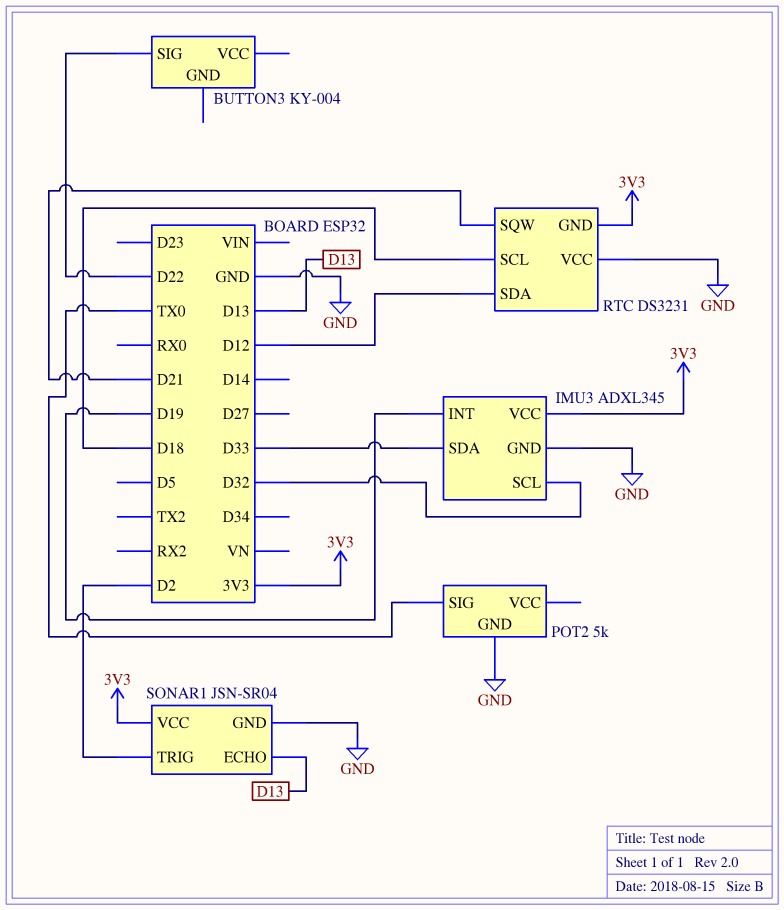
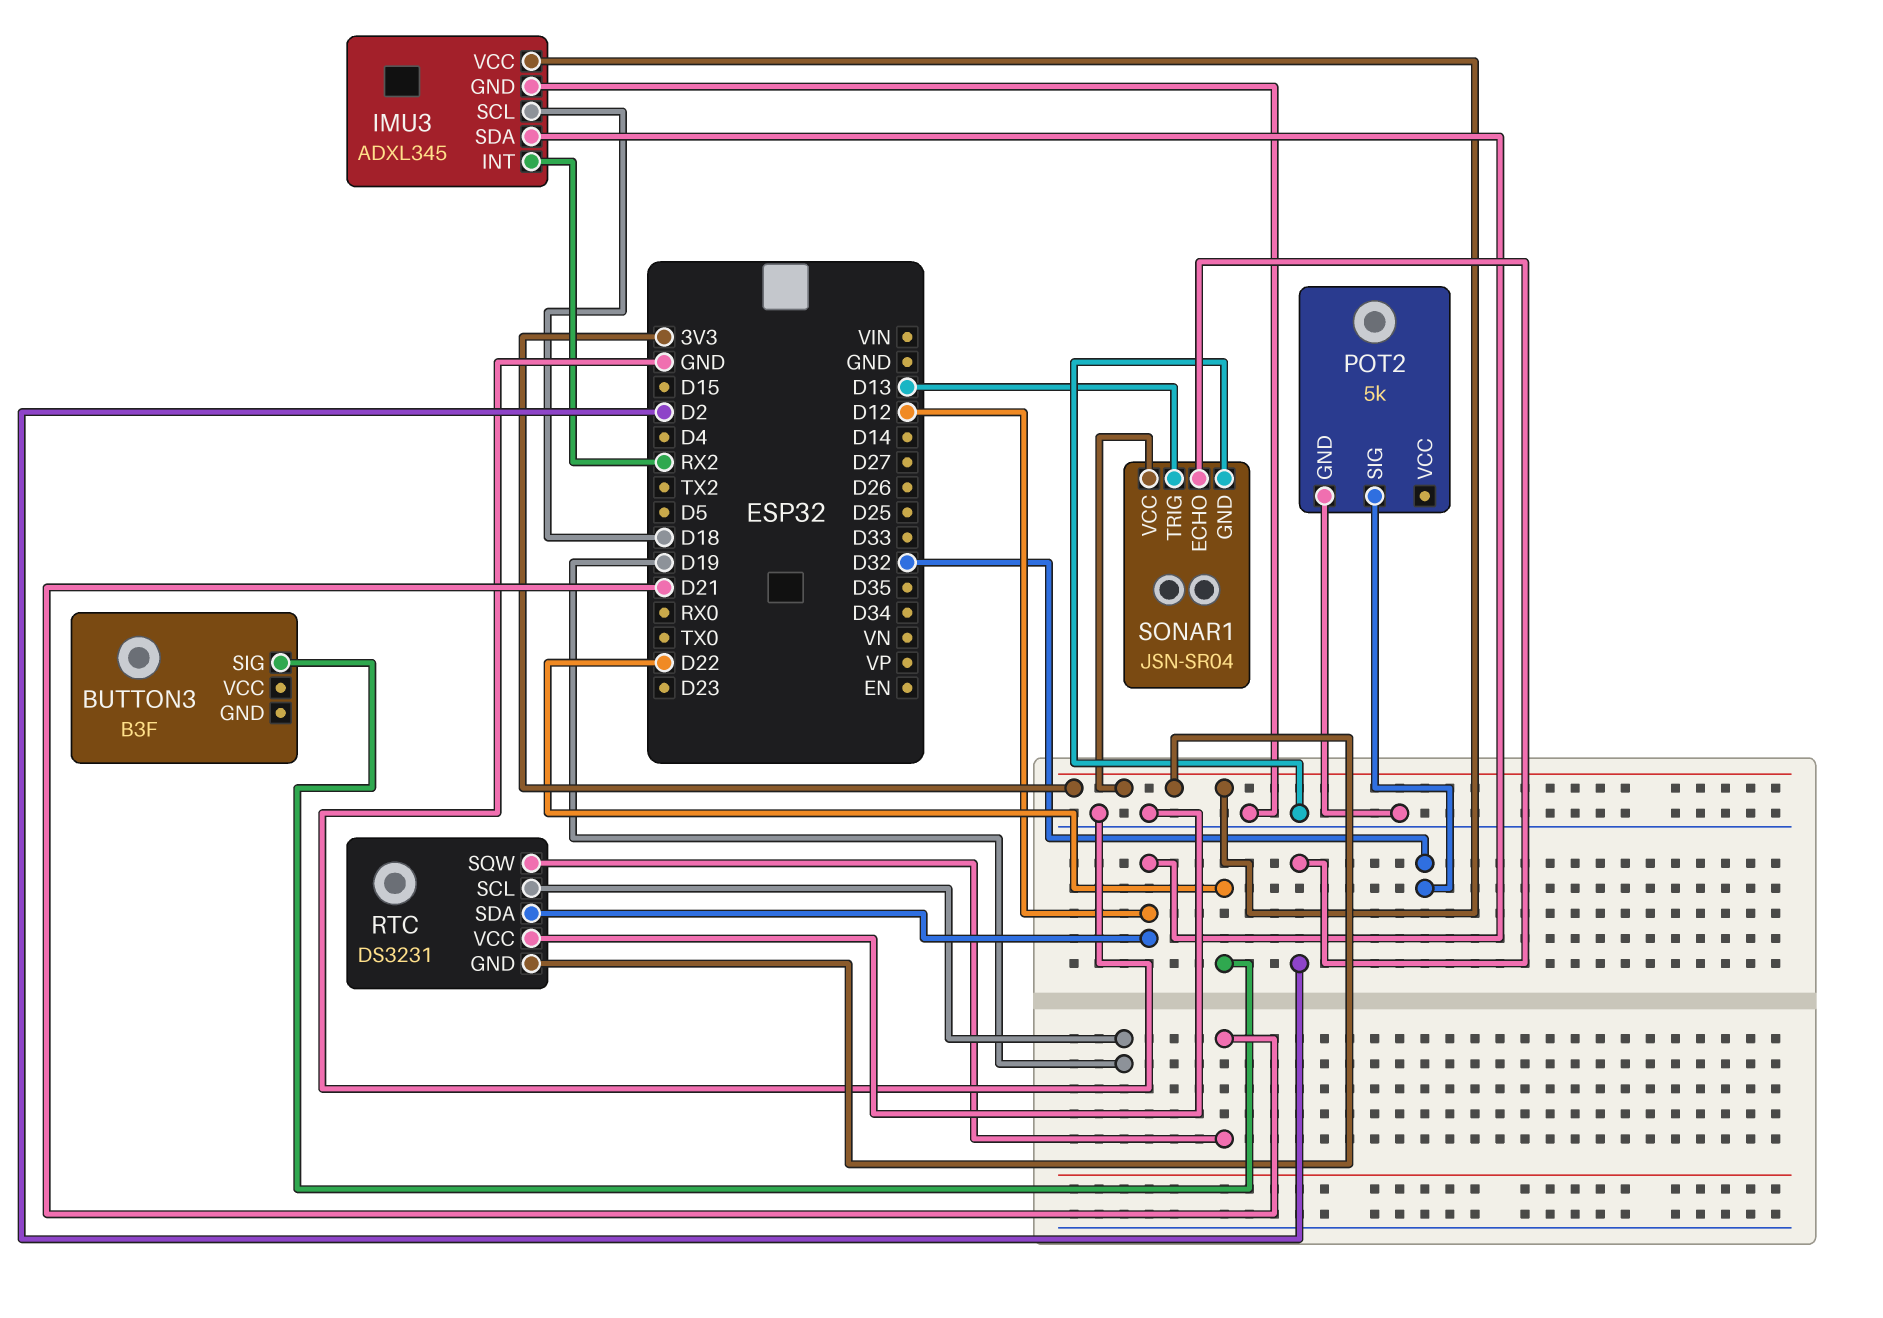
BUTTON3: KY-004 -> B3F
IMU3 pin INT: D19 -> RX2
IMU3 pin SCL: D32 -> D18
IMU3 pin SDA: D33 -> D12
POT2 pin SIG: TX0 -> D32
RTC pin SCL: D18 -> D19
SONAR1 pin ECHO: D13 -> D2
SONAR1 pin TRIG: D2 -> D13

